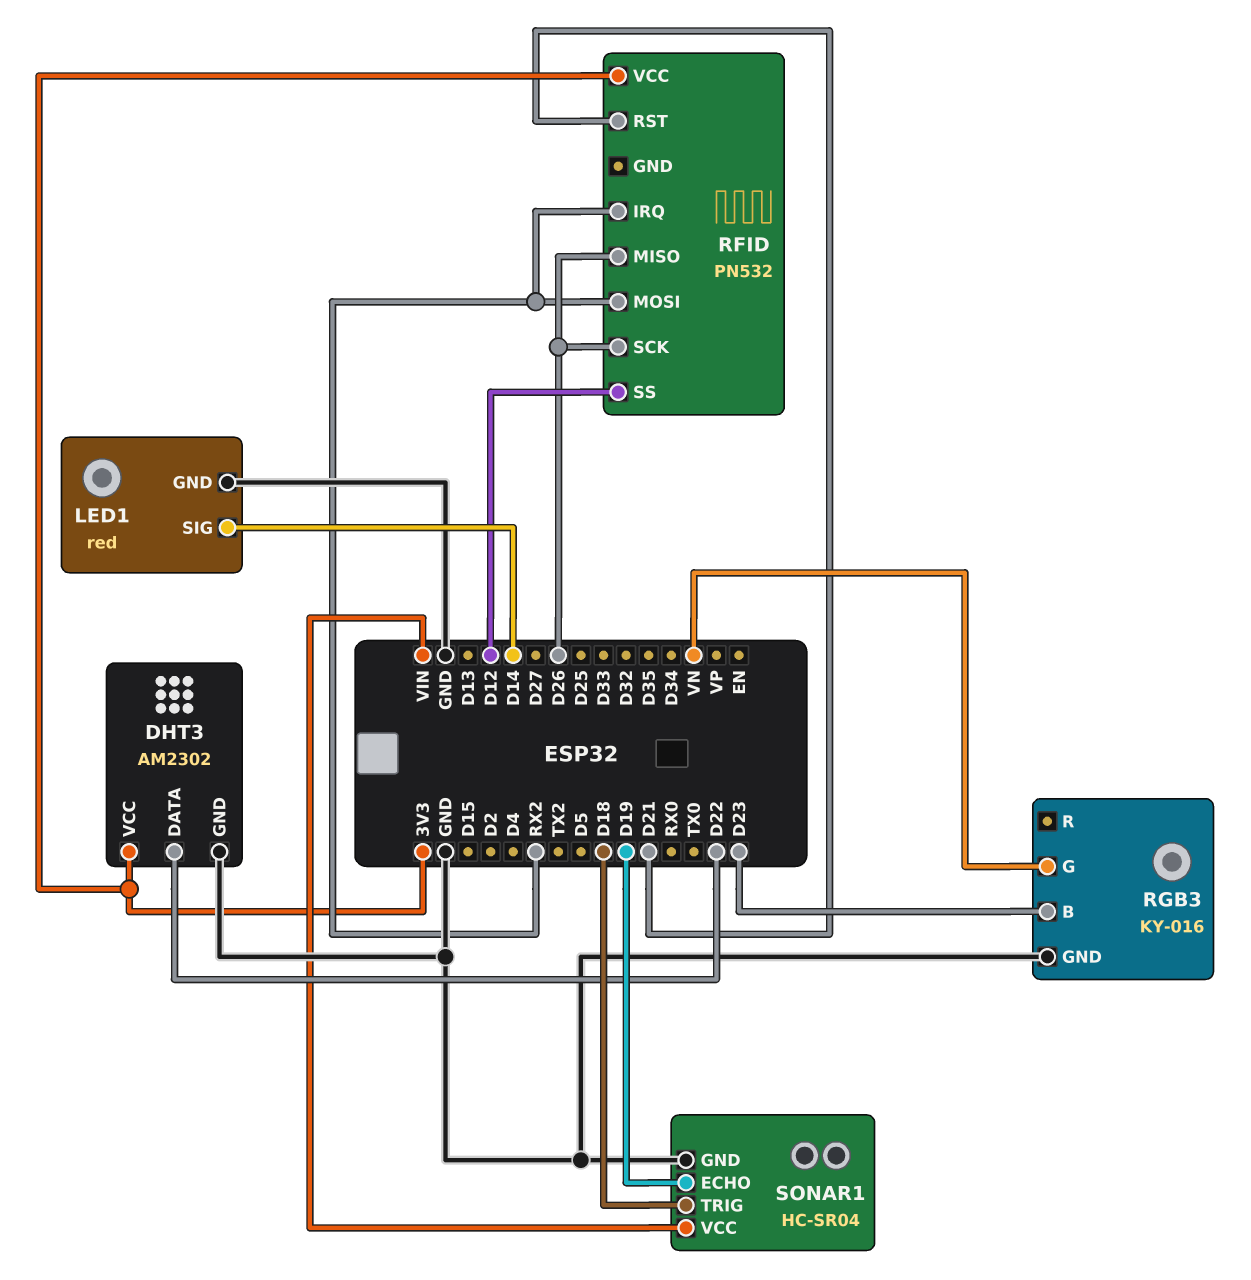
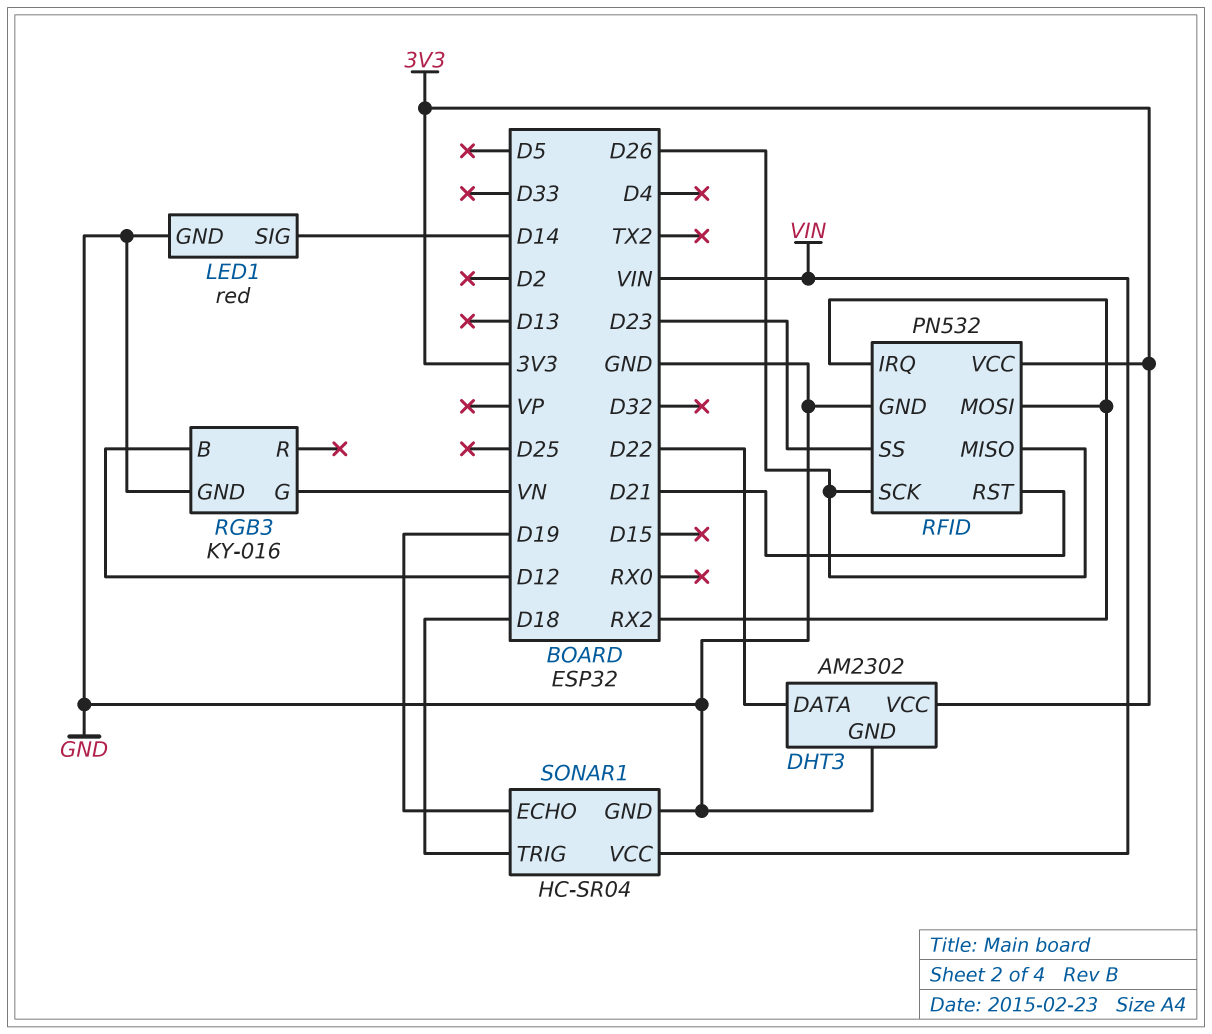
RFID pin GND: none -> GND
RFID pin SS: D12 -> D23
RGB3 pin B: D23 -> D12

